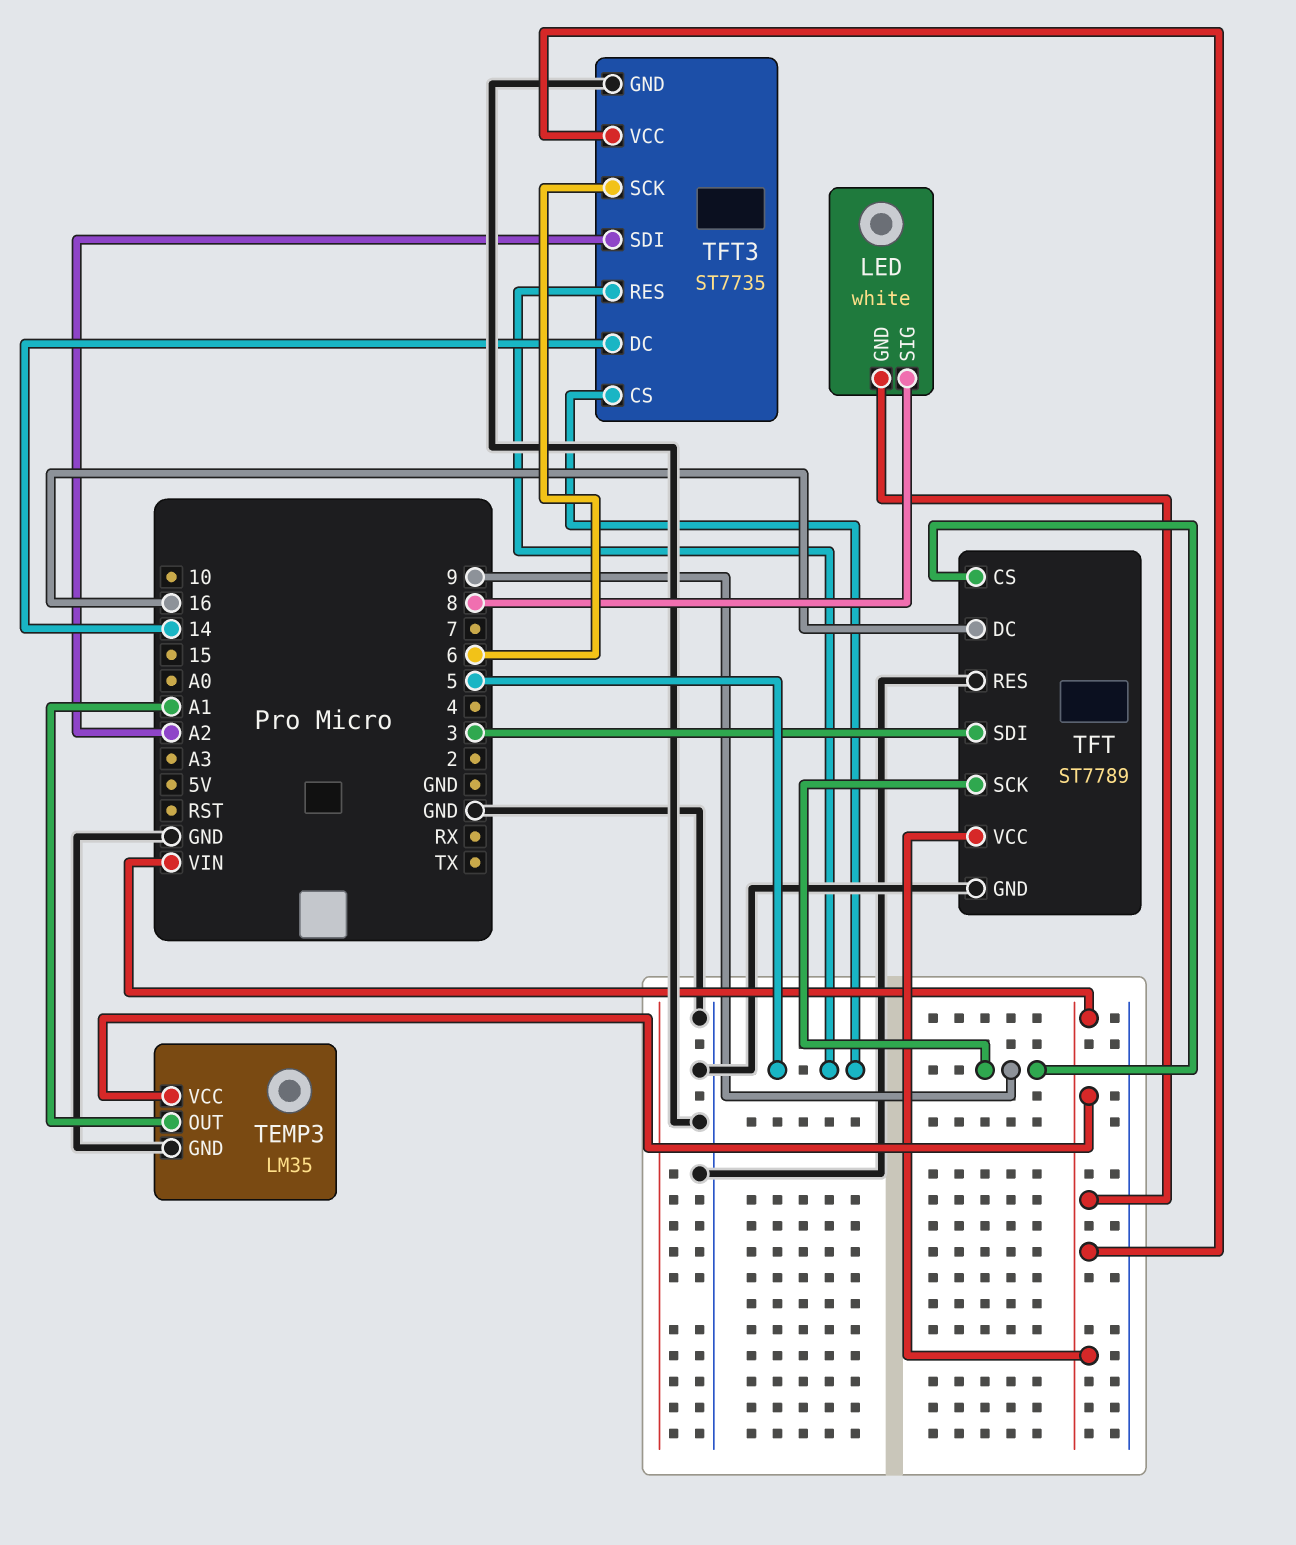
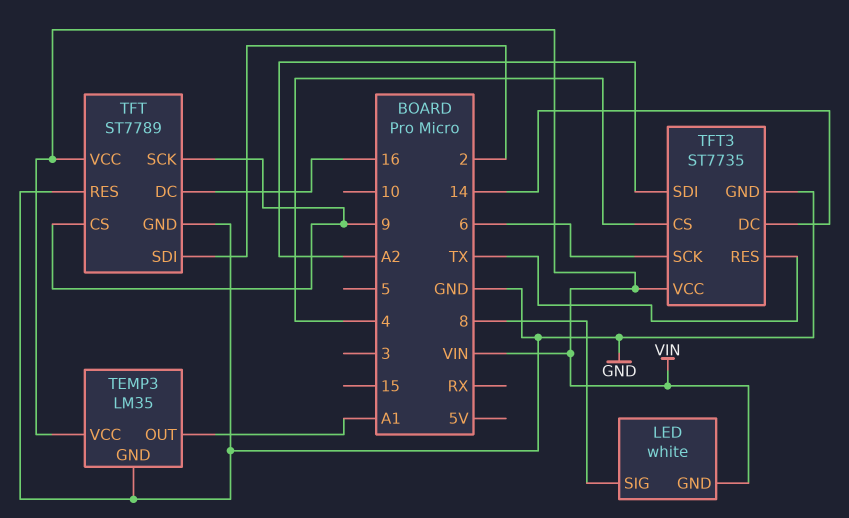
TFT pin SDI: 3 -> 2
TFT3 pin CS: 5 -> 4
TFT3 pin RES: 5 -> TX

